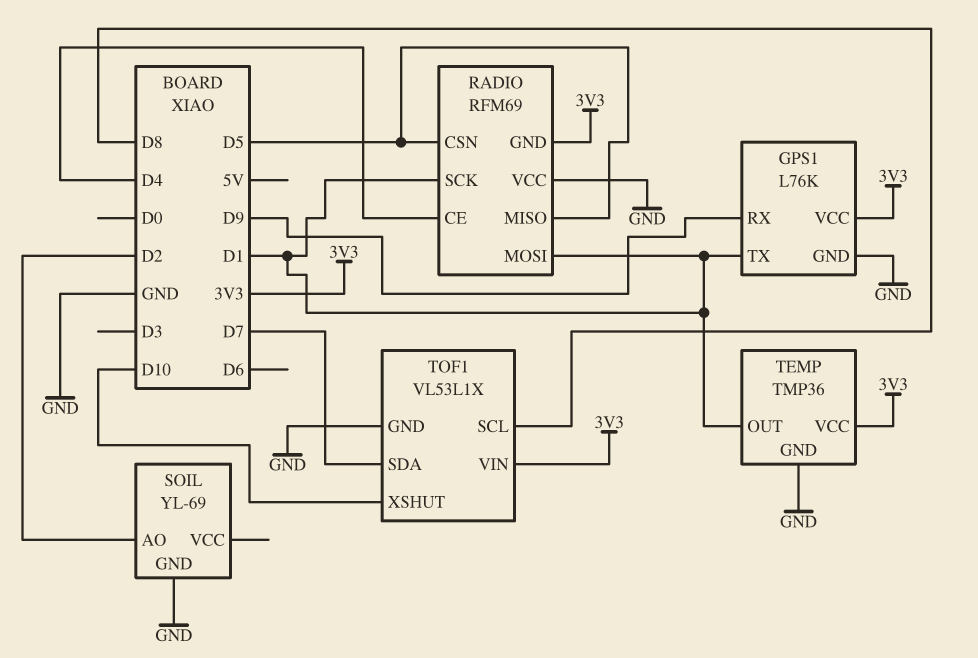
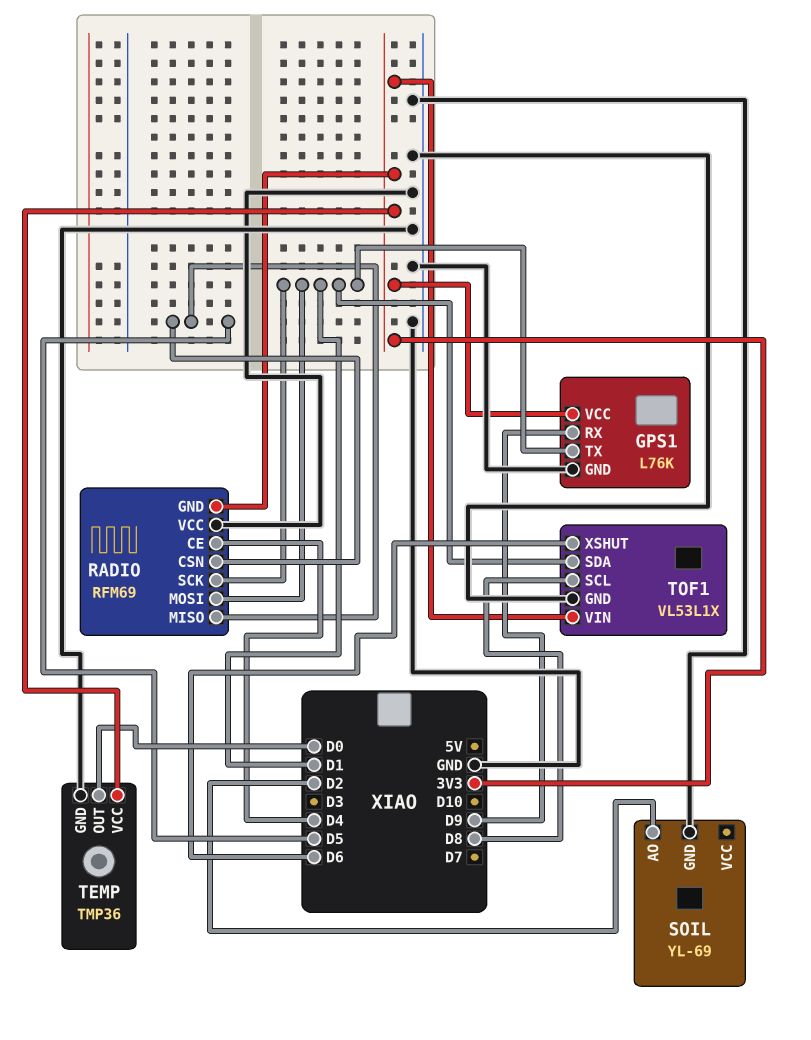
TEMP pin OUT: D1 -> D0
TOF1 pin SDA: D7 -> D1
TOF1 pin XSHUT: D10 -> D6

